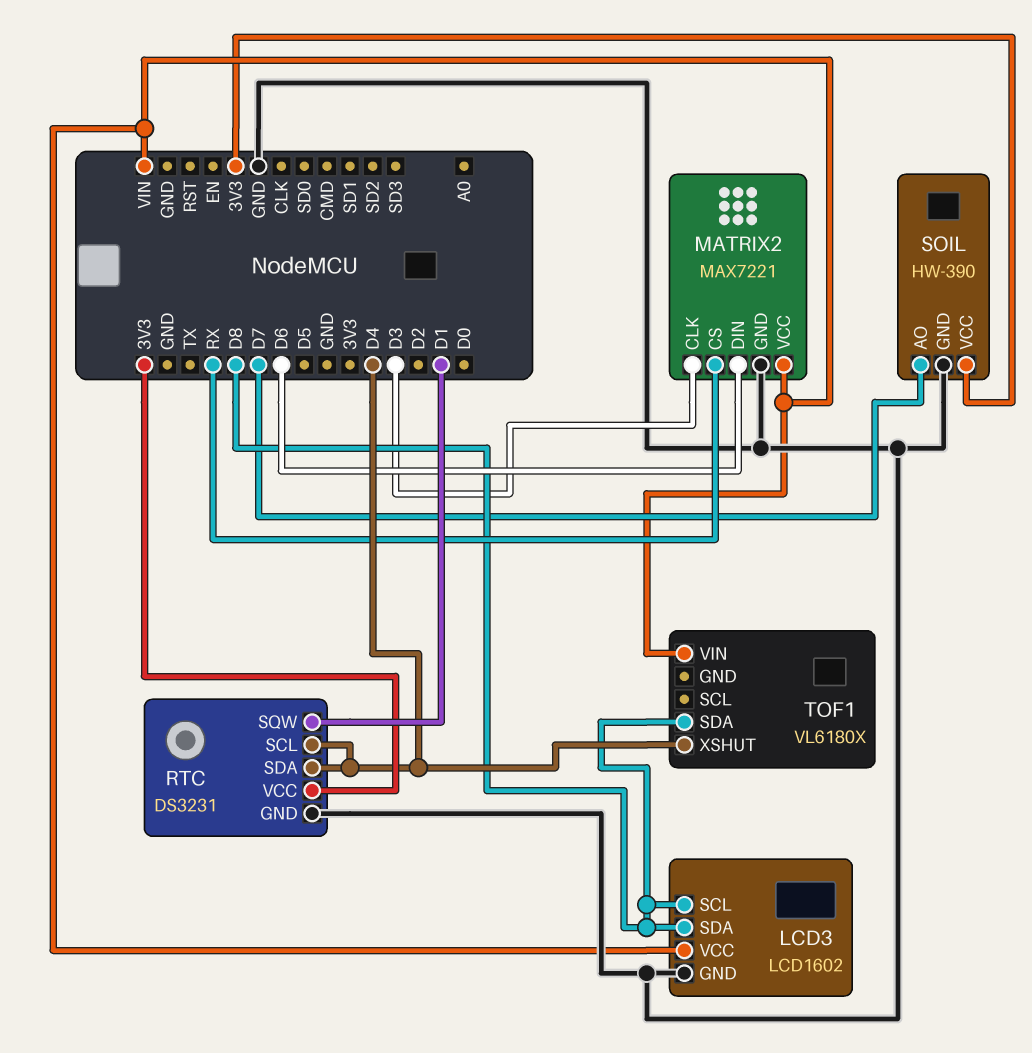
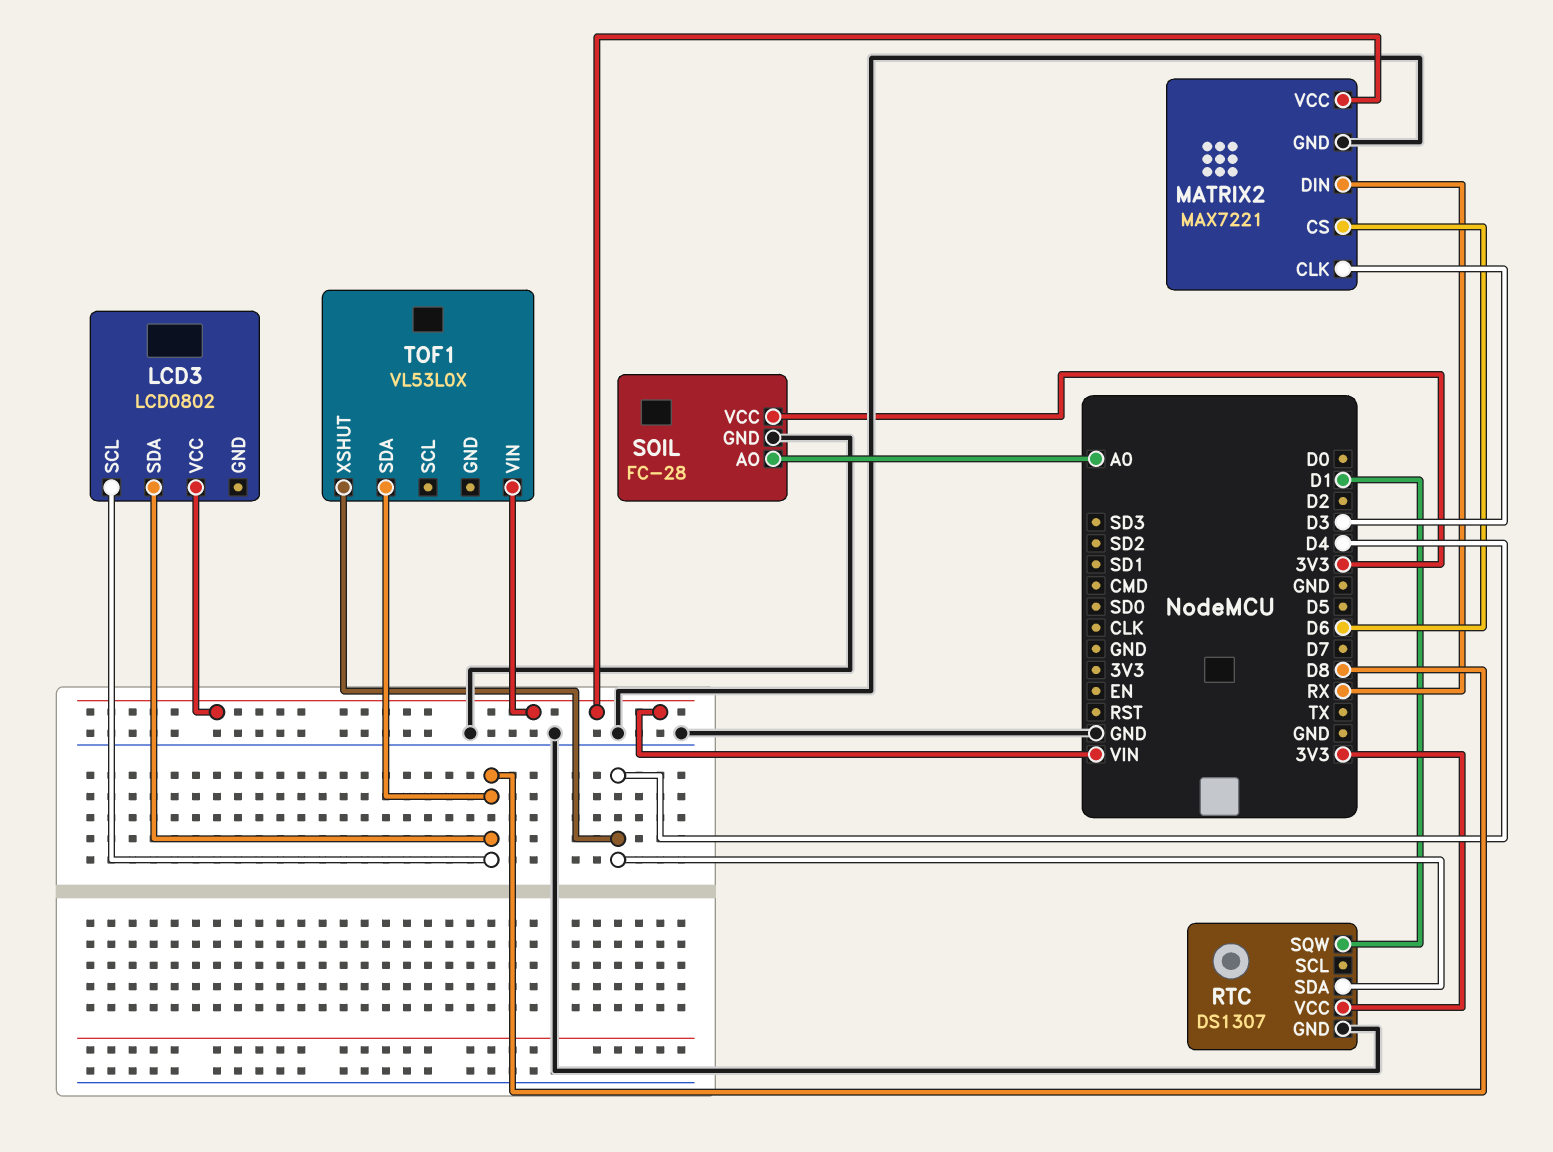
LCD3: LCD1602 -> LCD0802
LCD3 pin GND: GND -> none
MATRIX2 pin CS: RX -> D6
MATRIX2 pin DIN: D6 -> RX
RTC: DS3231 -> DS1307
RTC pin SCL: D4 -> none
SOIL: HW-390 -> FC-28
SOIL pin AO: D7 -> A0
TOF1: VL6180X -> VL53L0X

